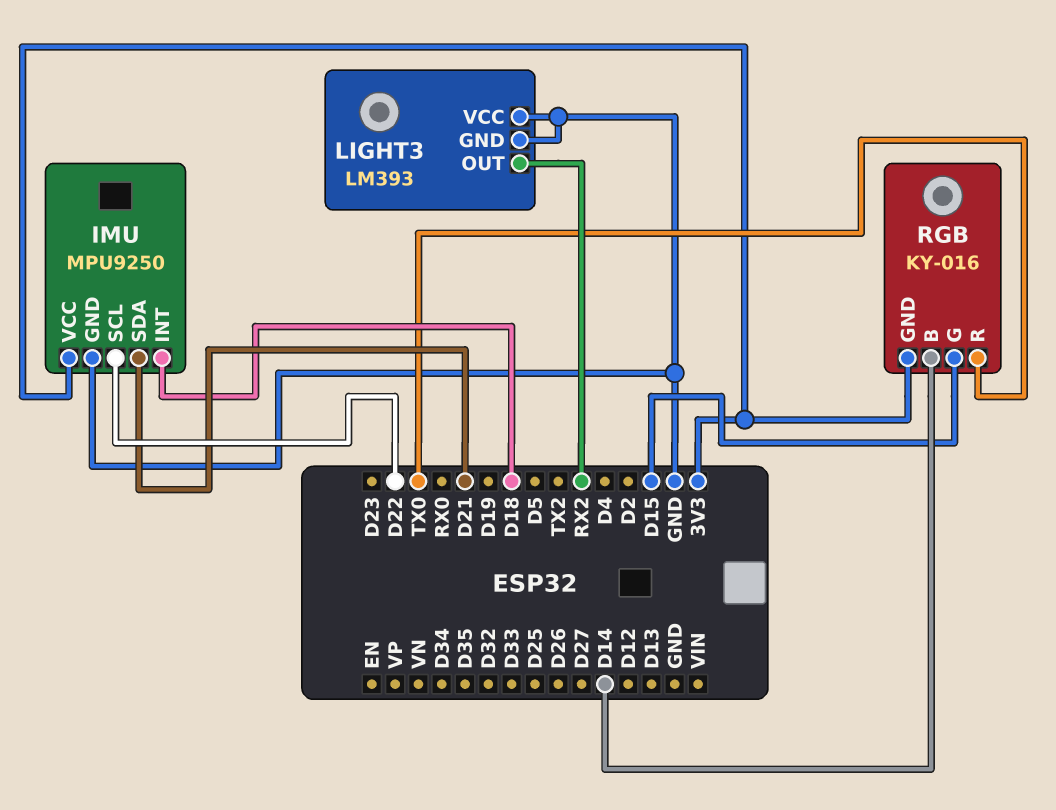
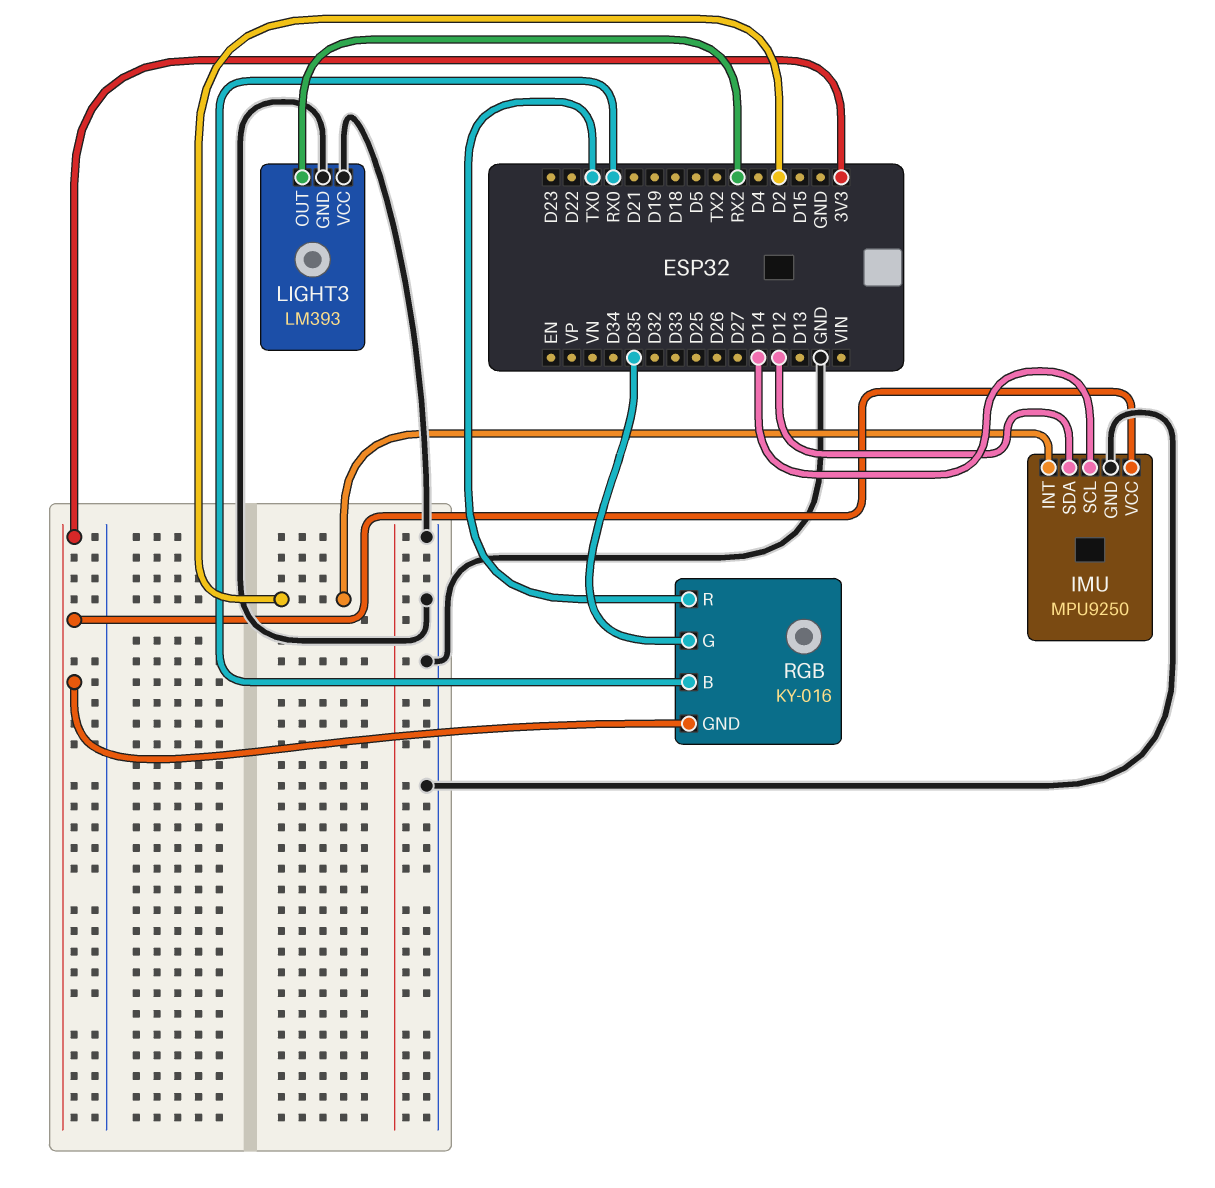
IMU pin INT: D18 -> D2
IMU pin SCL: D22 -> D14
IMU pin SDA: D21 -> D12
RGB pin B: D14 -> RX0
RGB pin G: D15 -> D35

